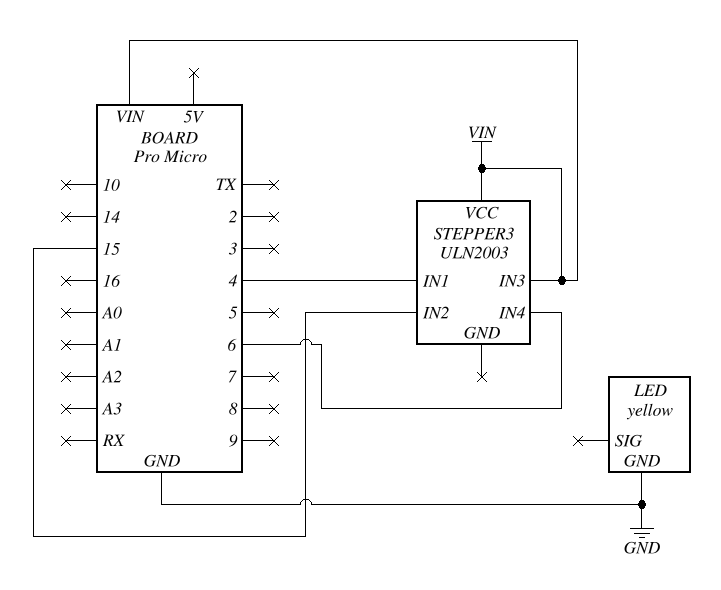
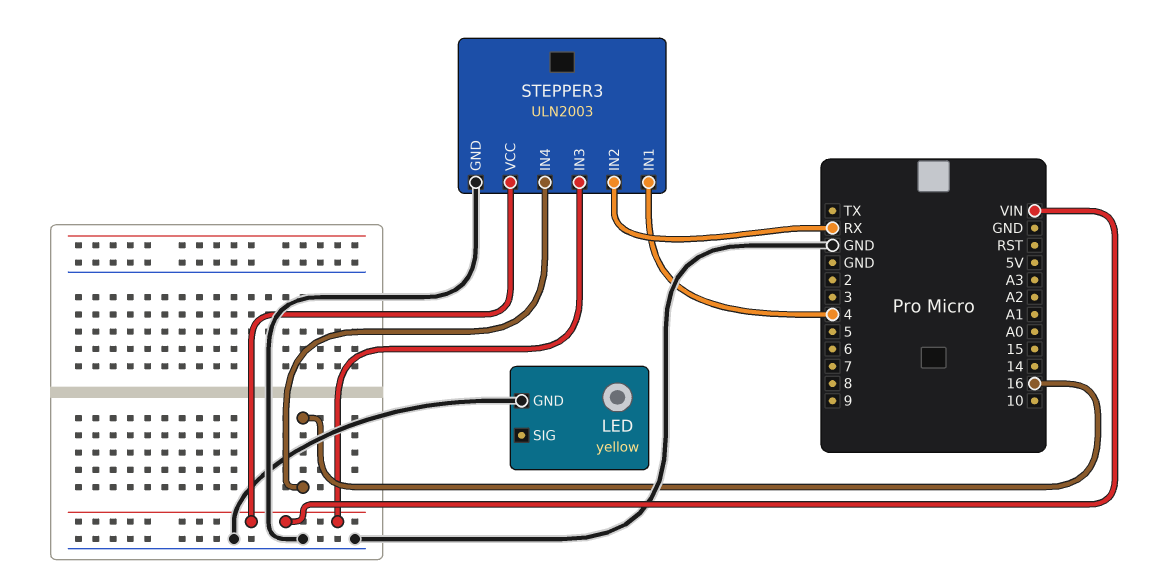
STEPPER3 pin GND: none -> GND
STEPPER3 pin IN2: 15 -> RX
STEPPER3 pin IN4: 6 -> 16

